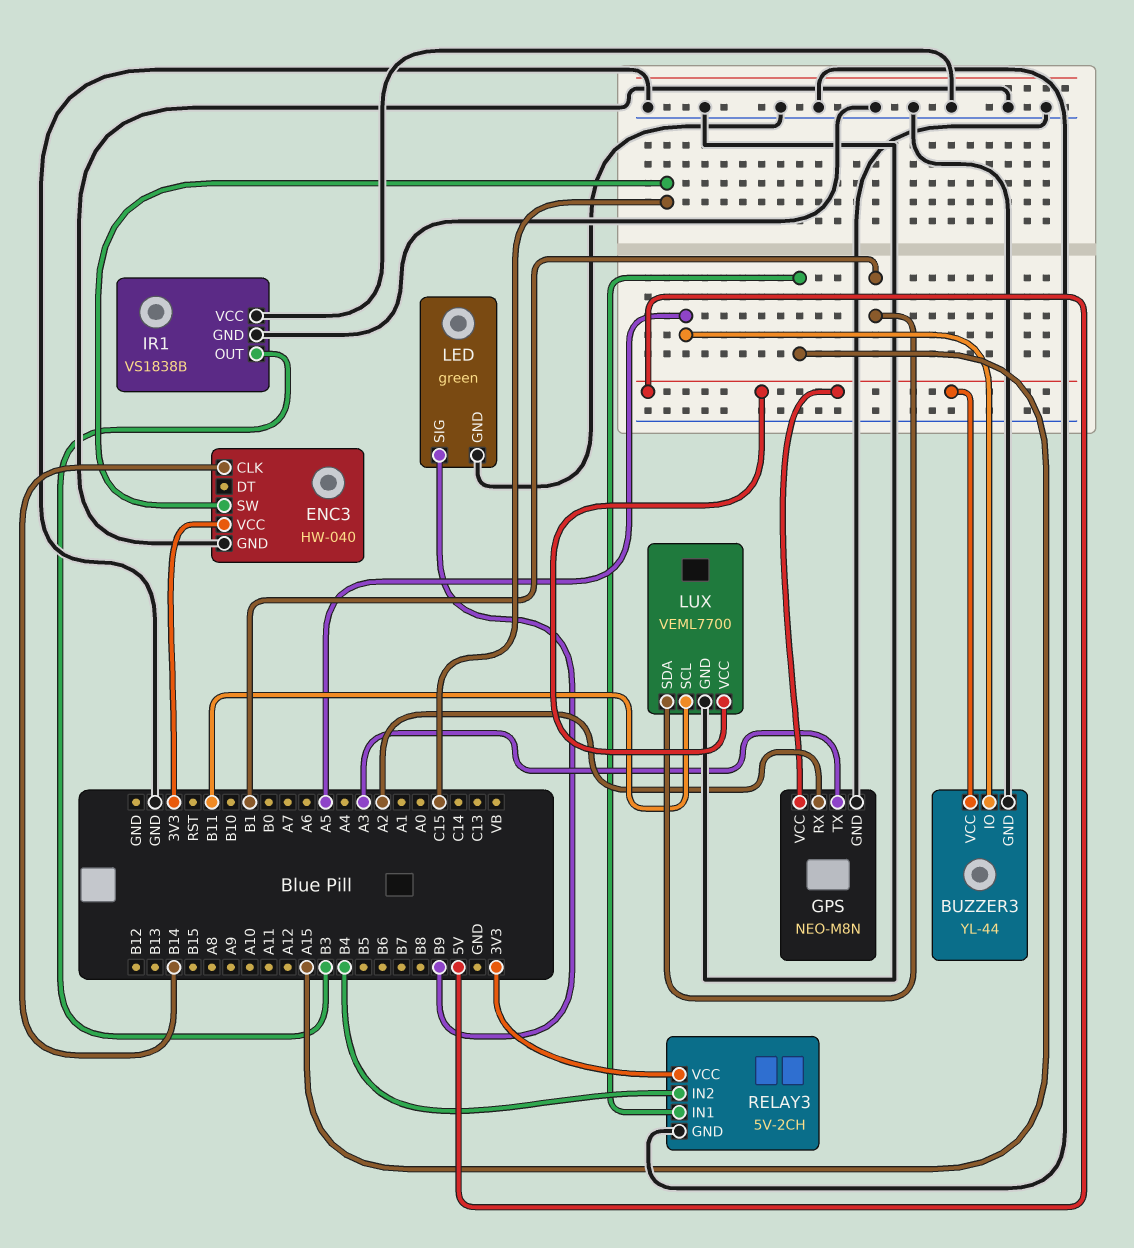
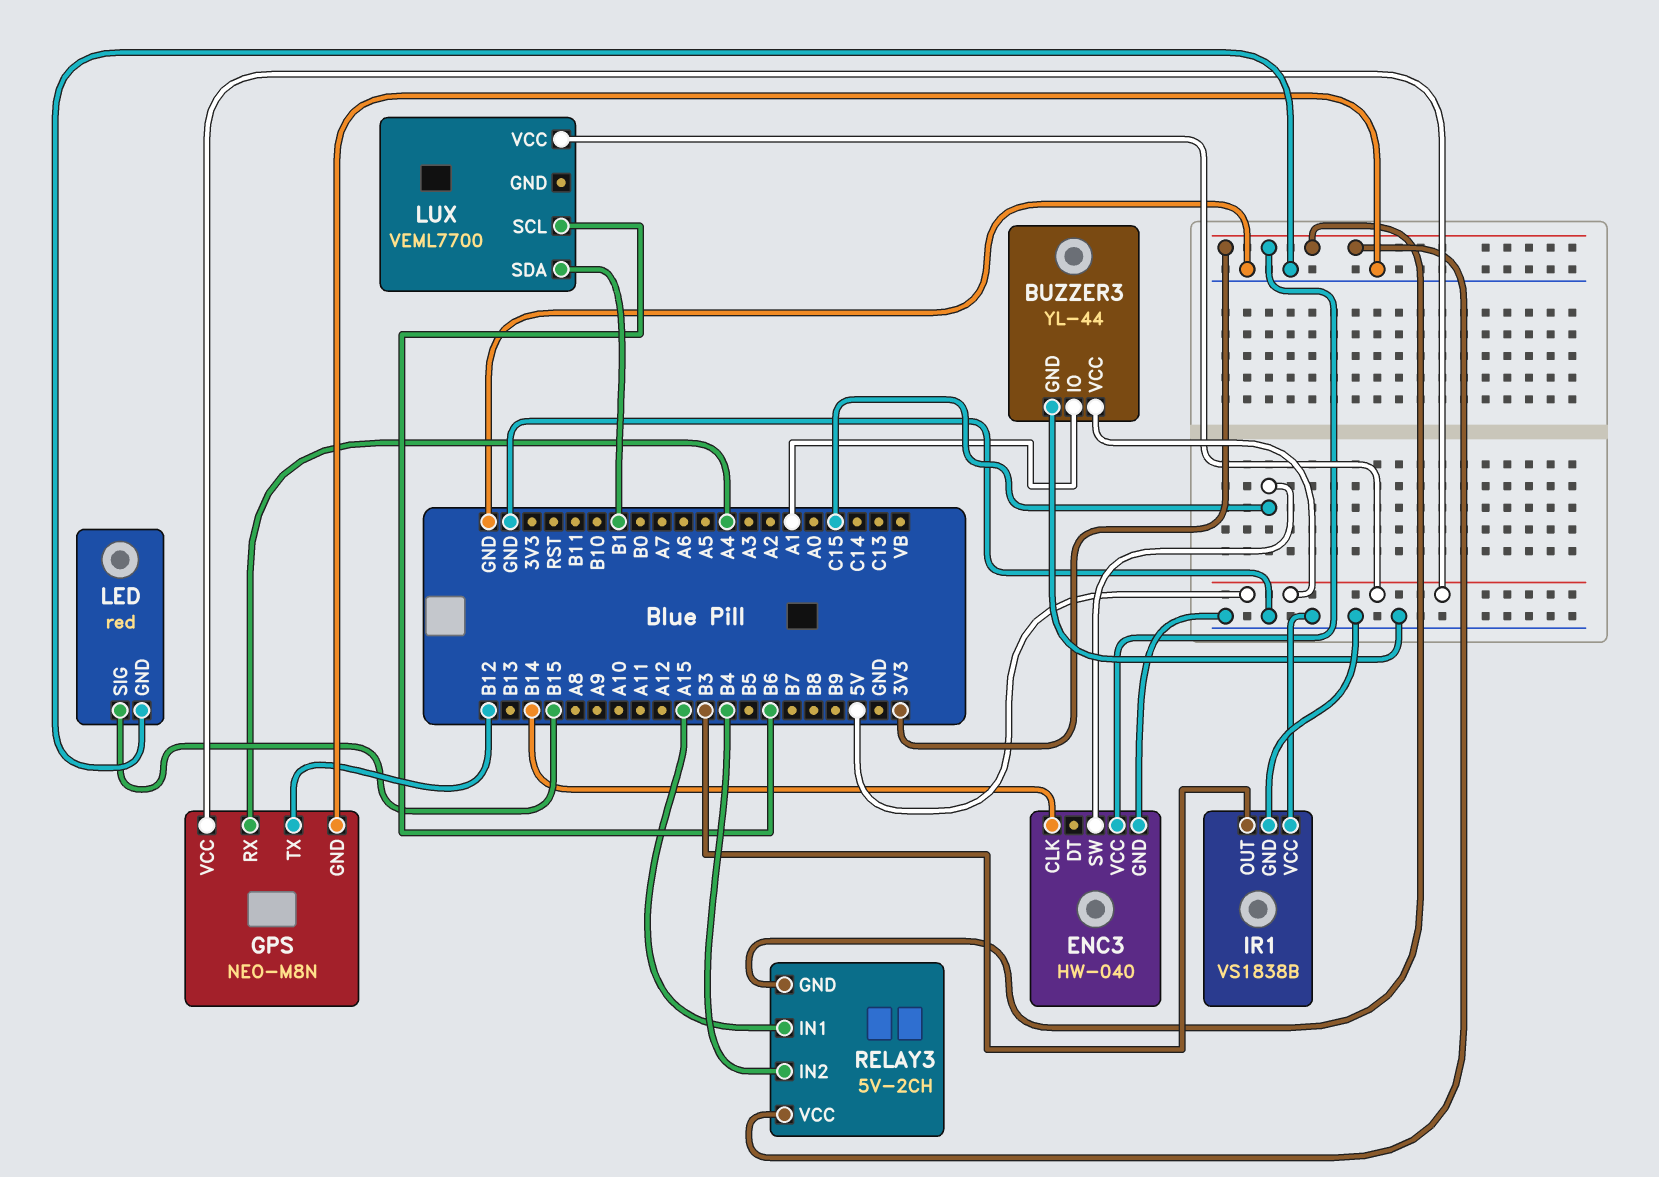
BUZZER3 pin IO: A5 -> A1
GPS pin RX: A2 -> A4
GPS pin TX: A3 -> B12
LED: green -> red
LED pin SIG: B9 -> B15
LUX pin GND: GND -> none
LUX pin SCL: B11 -> B6
RELAY3 pin GND: GND -> 3V3

